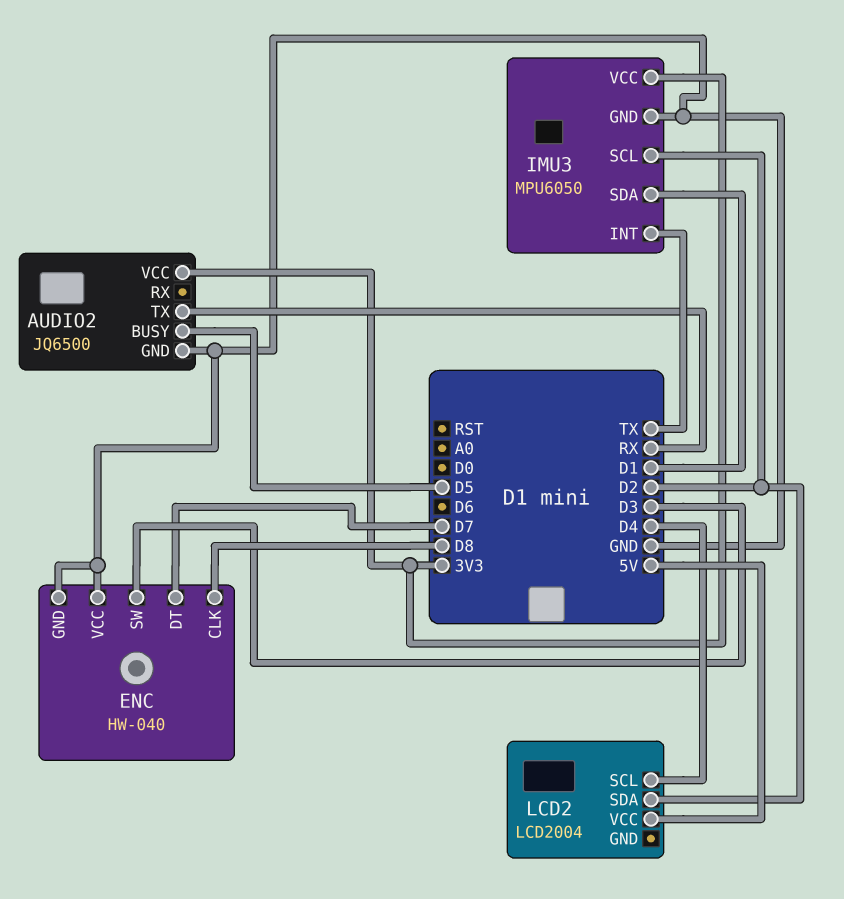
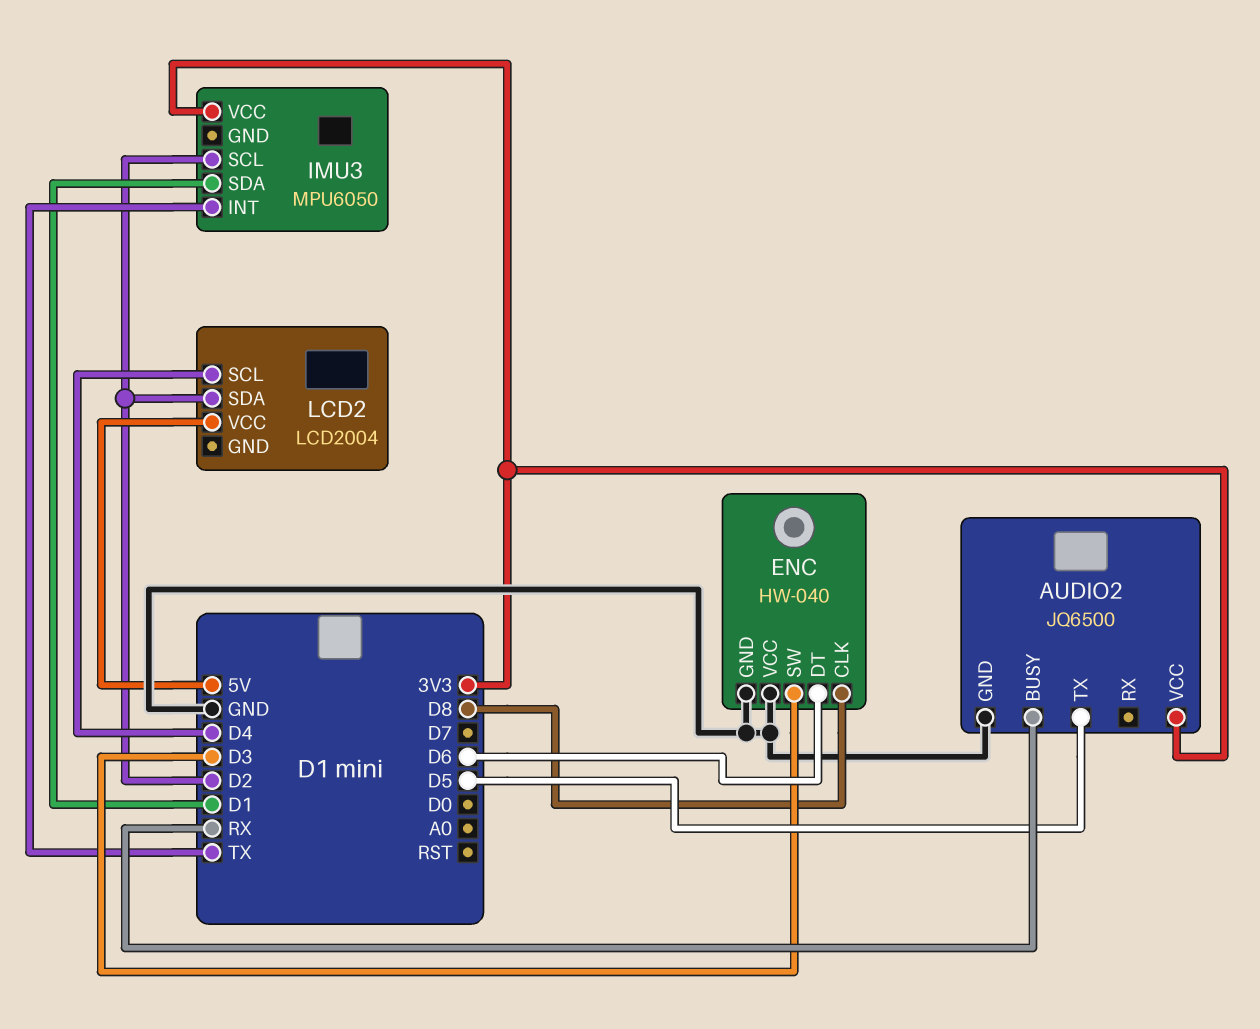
AUDIO2 pin BUSY: D5 -> RX
AUDIO2 pin TX: RX -> D5
ENC pin DT: D7 -> D6
IMU3 pin GND: GND -> none

